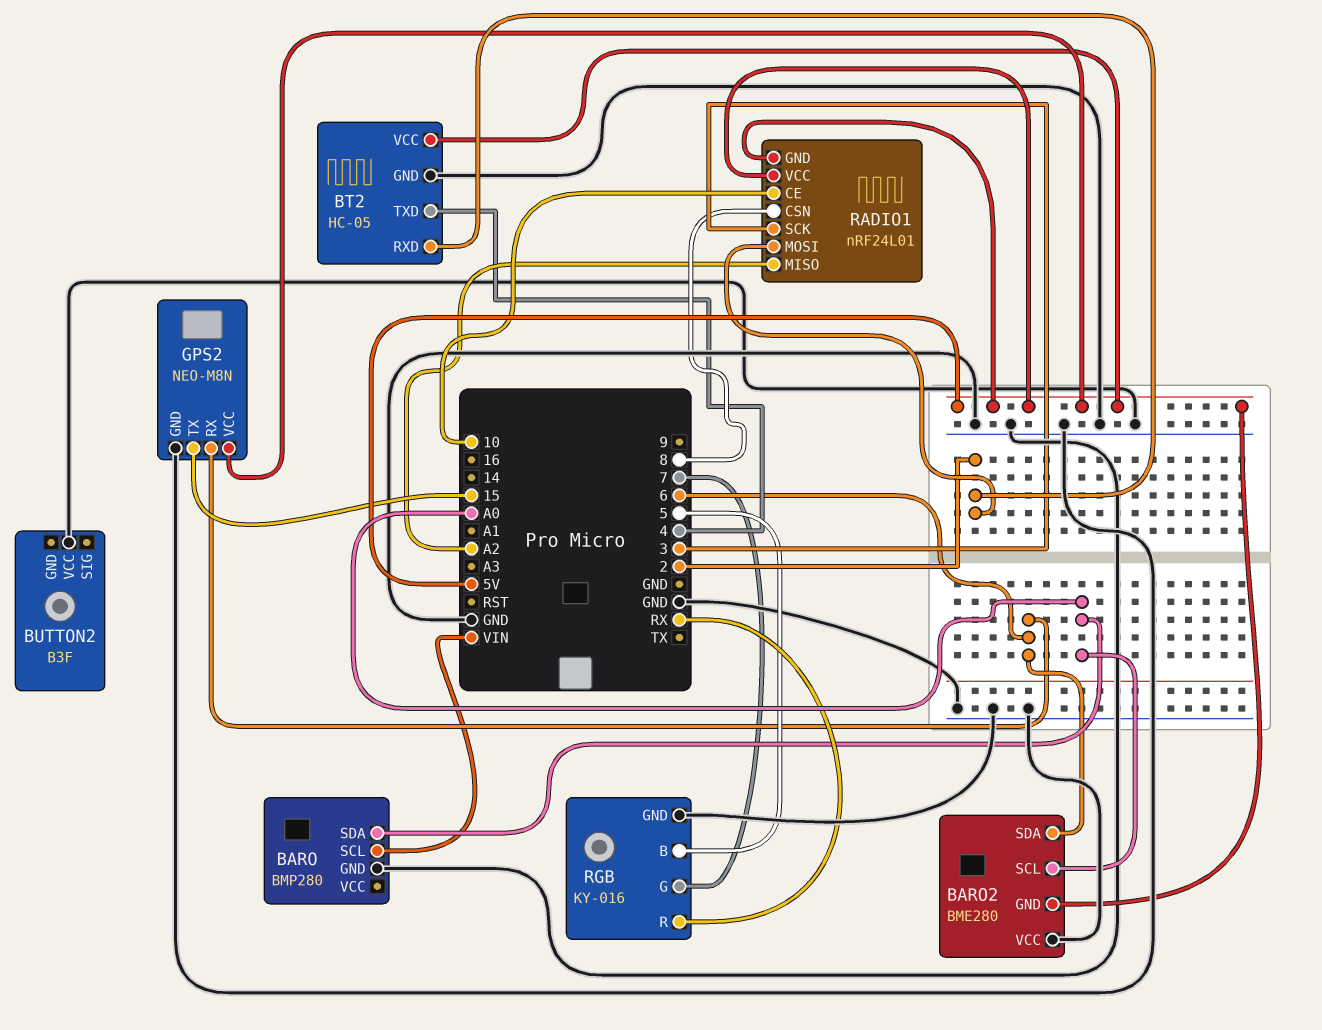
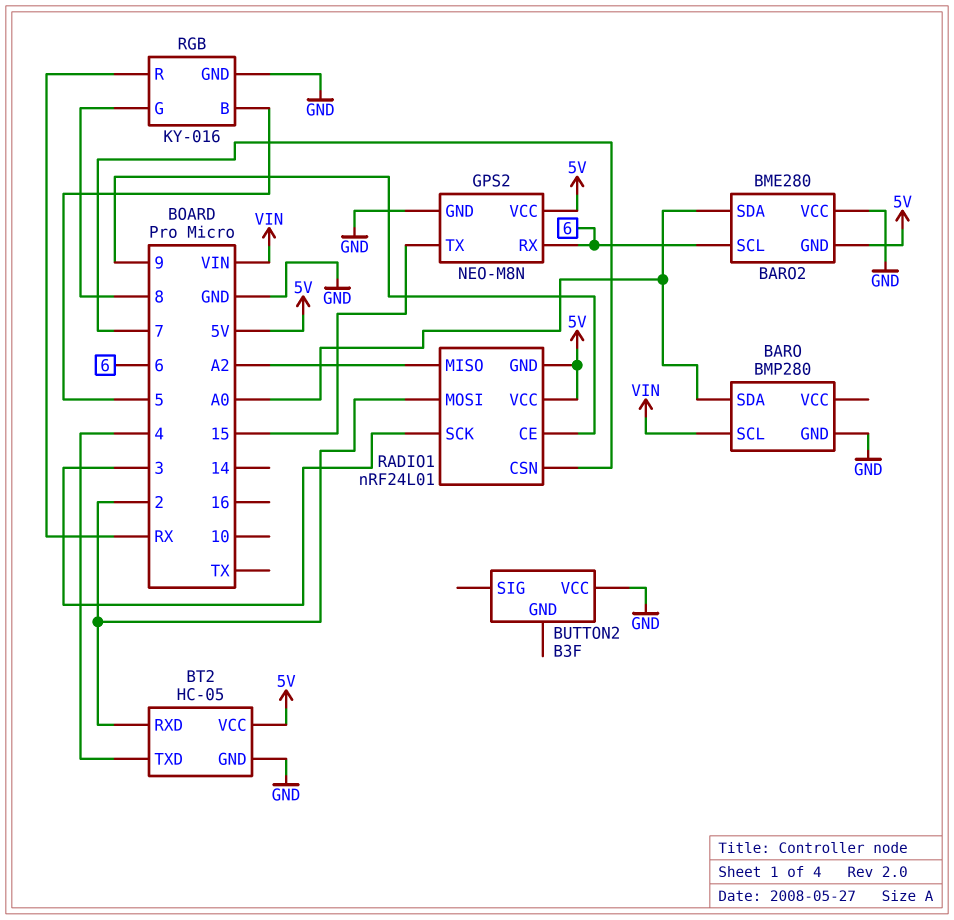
BARO2 pin SCL: A0 -> 6
BARO2 pin SDA: 6 -> A0
RADIO1 pin CE: 10 -> 9
RADIO1 pin CSN: 8 -> 7
RGB pin G: 7 -> 8

